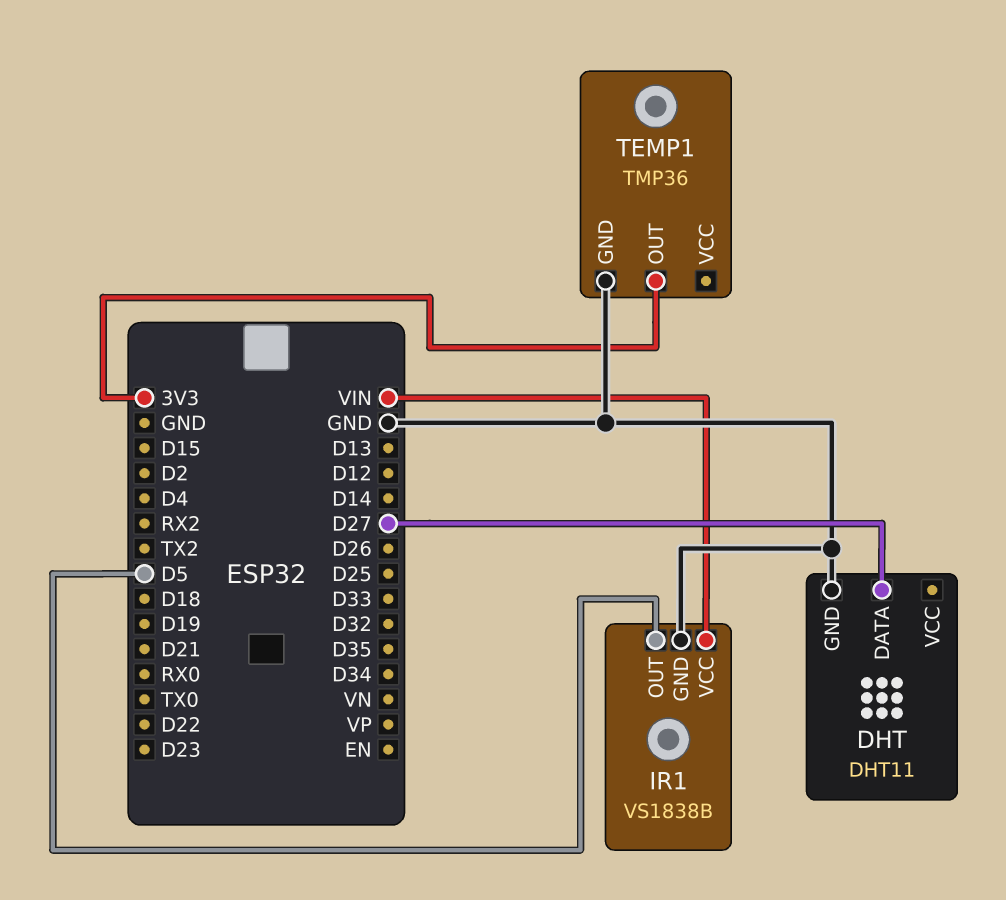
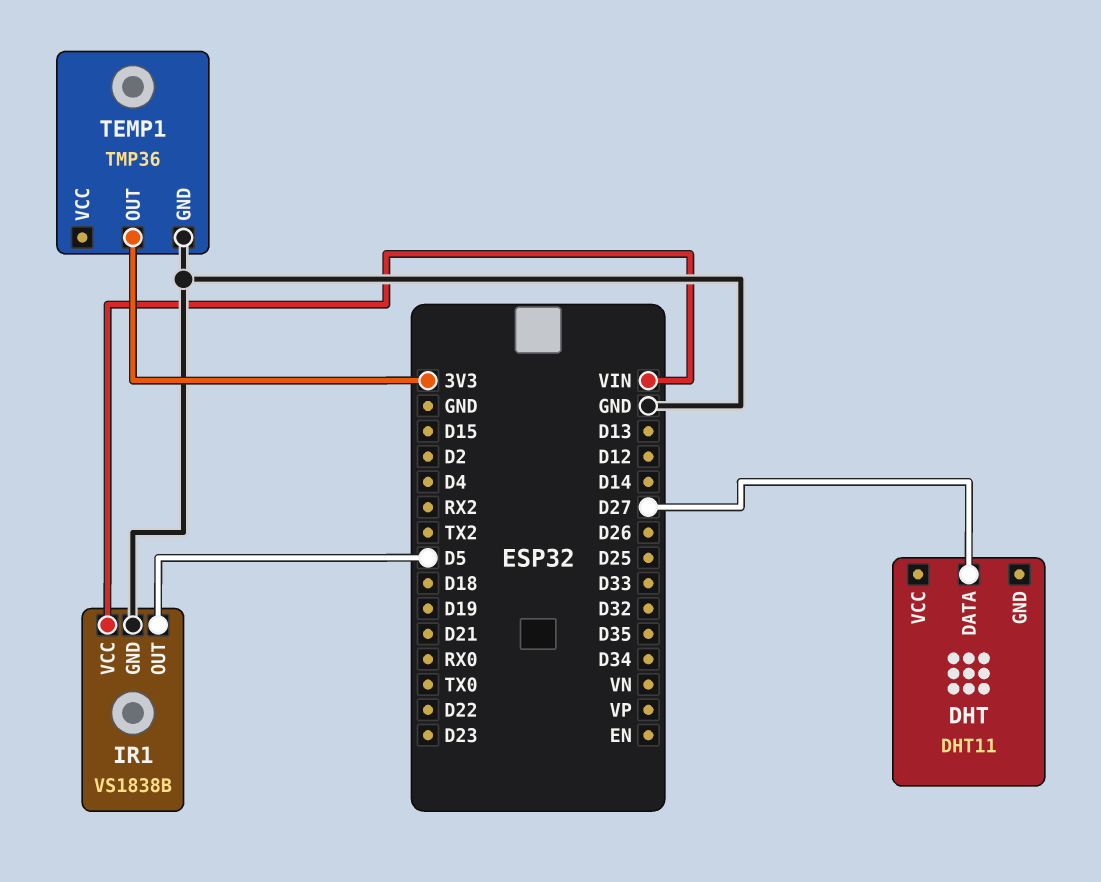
DHT pin GND: GND -> none

